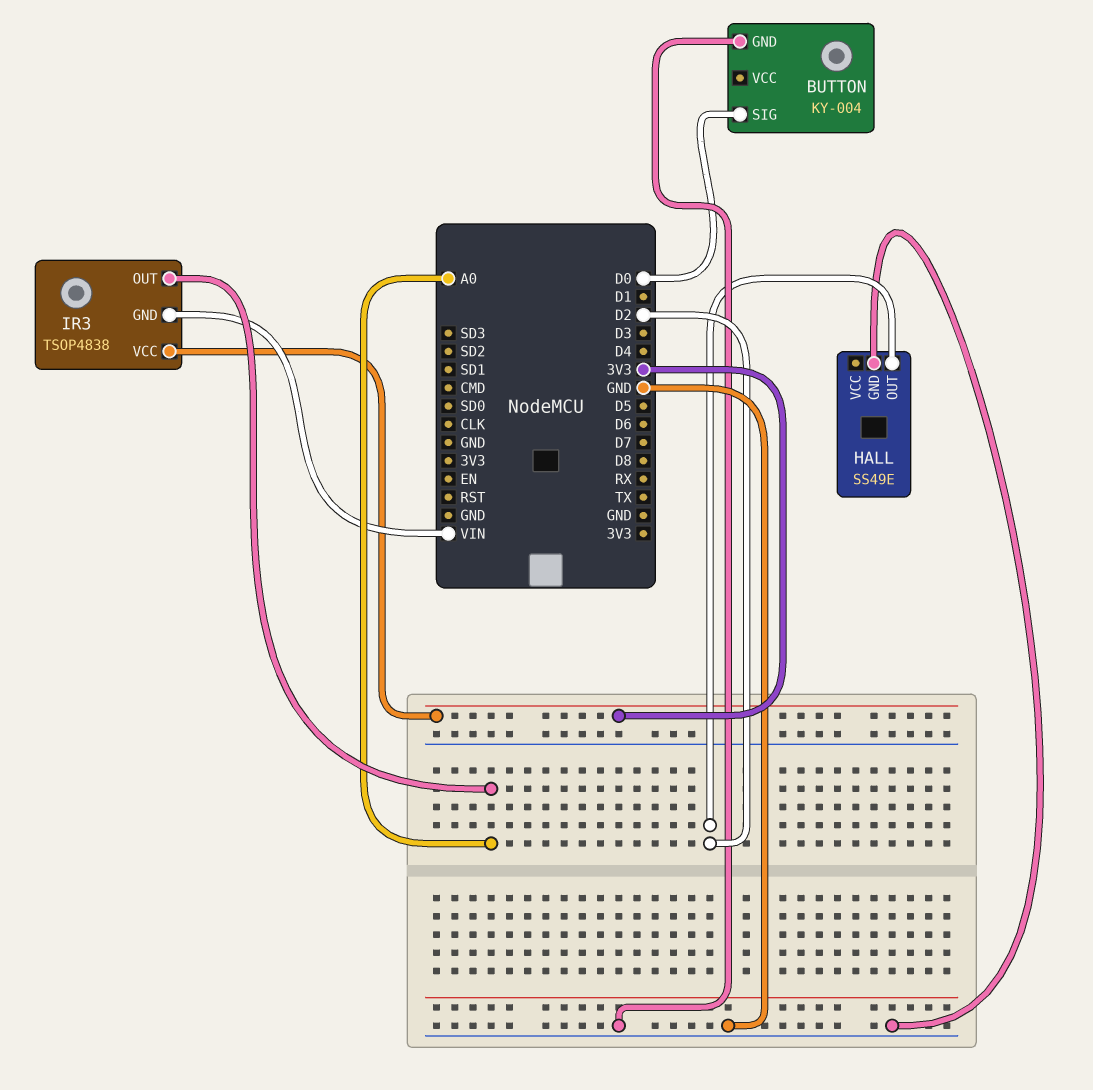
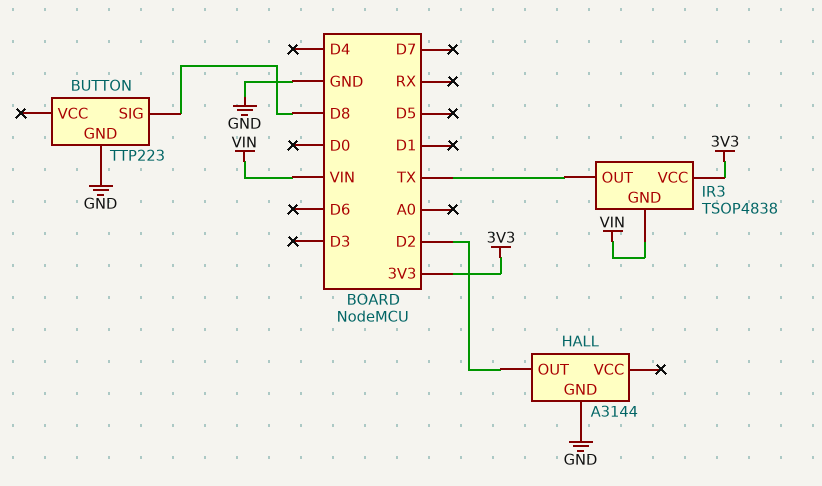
BUTTON: KY-004 -> TTP223
BUTTON pin SIG: D0 -> D8
HALL: SS49E -> A3144
IR3 pin OUT: A0 -> TX

